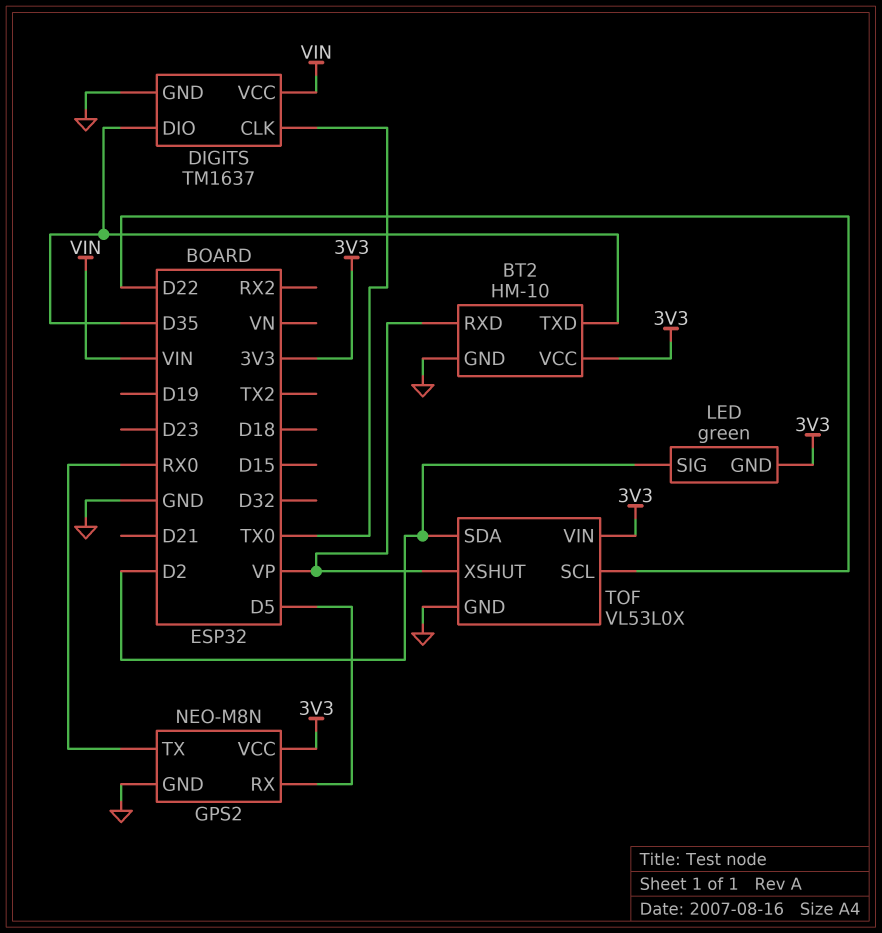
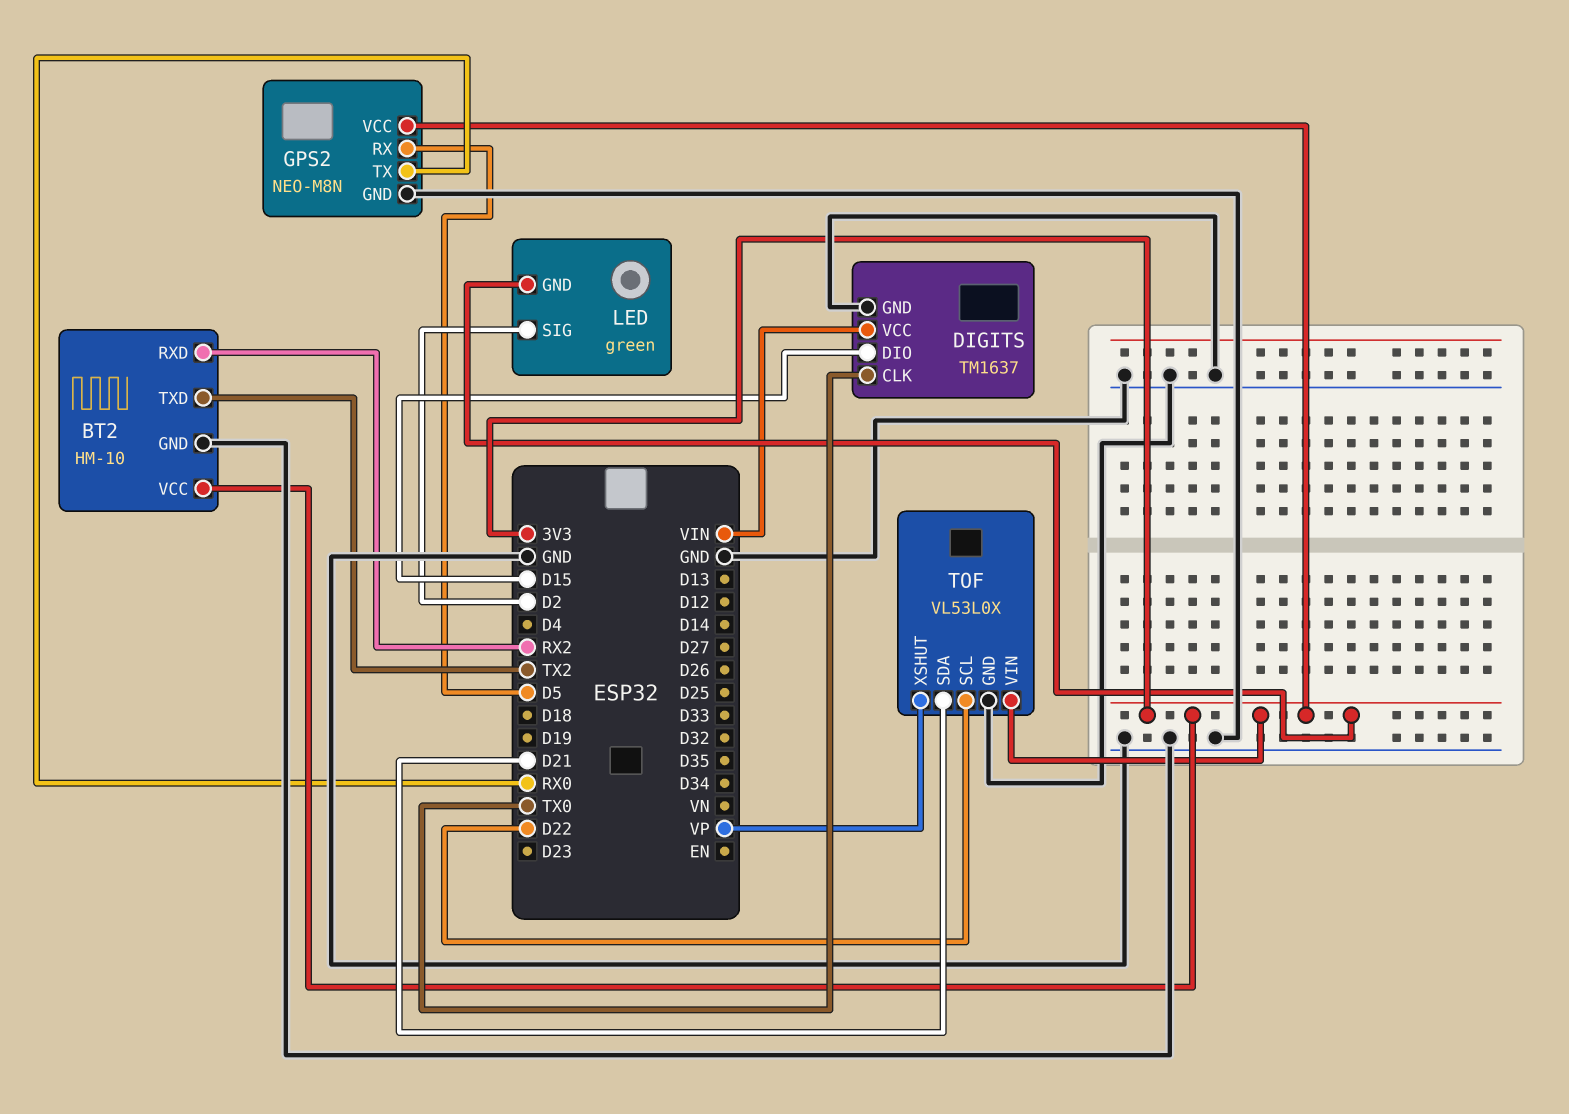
BT2 pin RXD: VP -> RX2
BT2 pin TXD: D35 -> TX2
DIGITS pin DIO: D35 -> D15
TOF pin SDA: D2 -> D21

